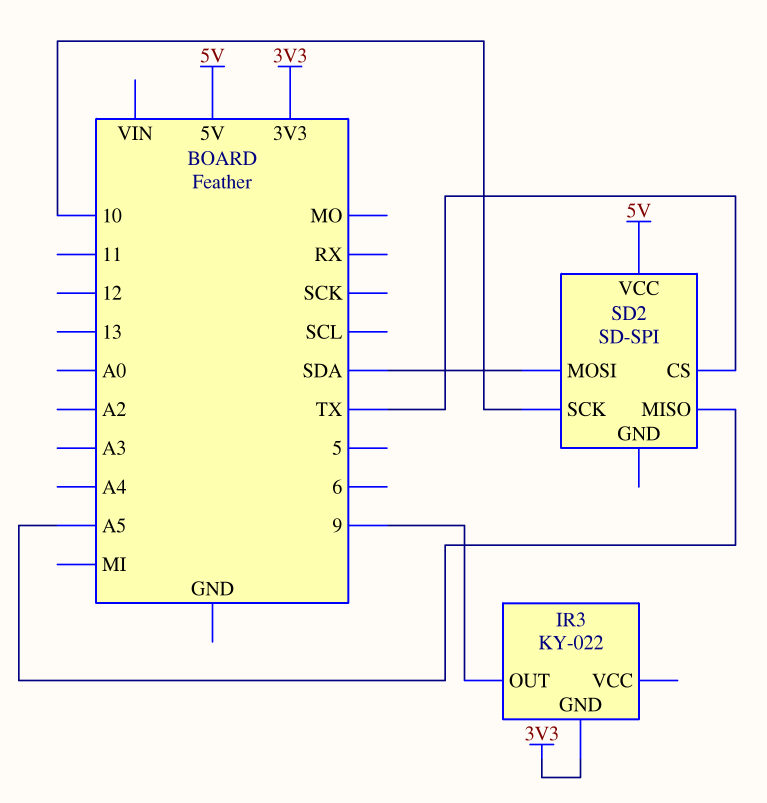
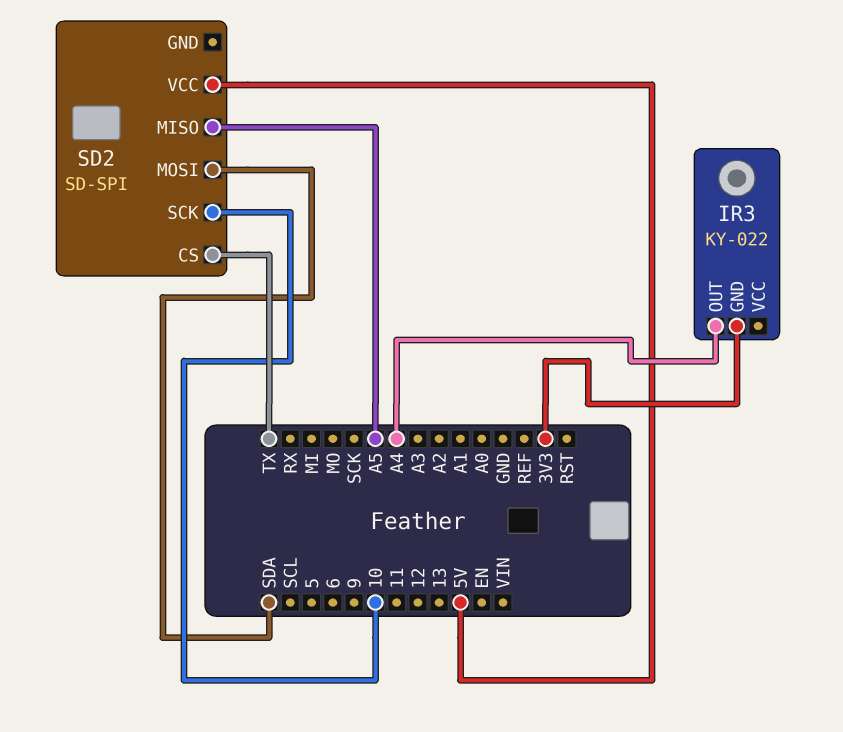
IR3 pin OUT: 9 -> A4

